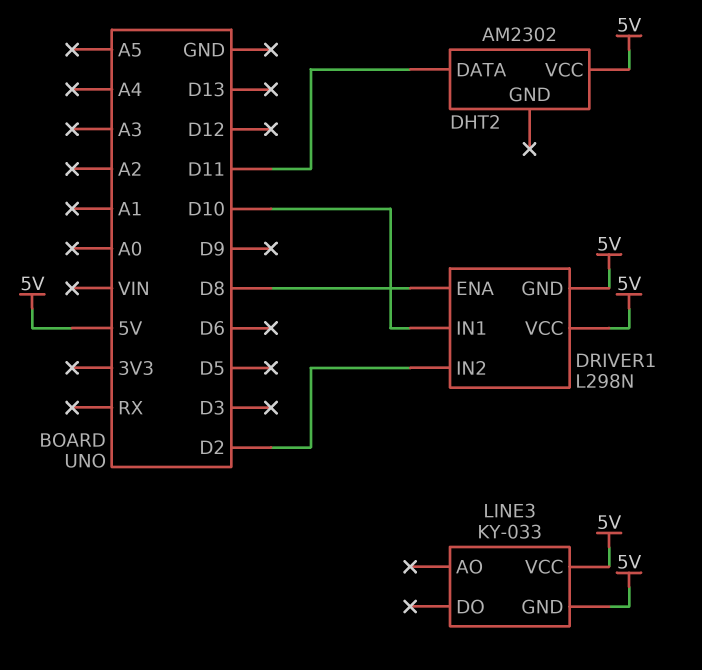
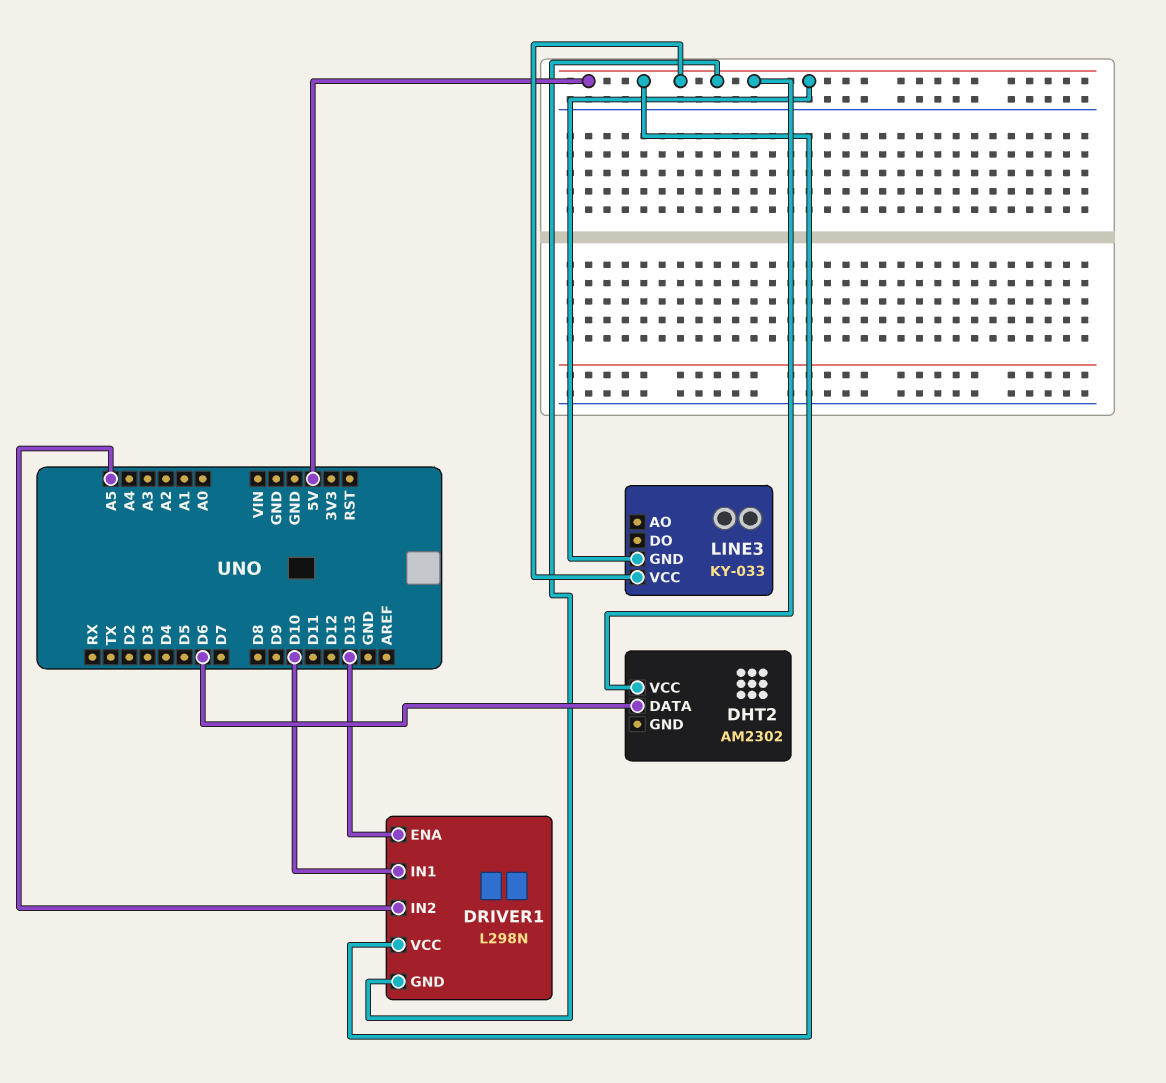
DHT2 pin DATA: D11 -> D6
DRIVER1 pin ENA: D8 -> D13
DRIVER1 pin IN2: D2 -> A5

